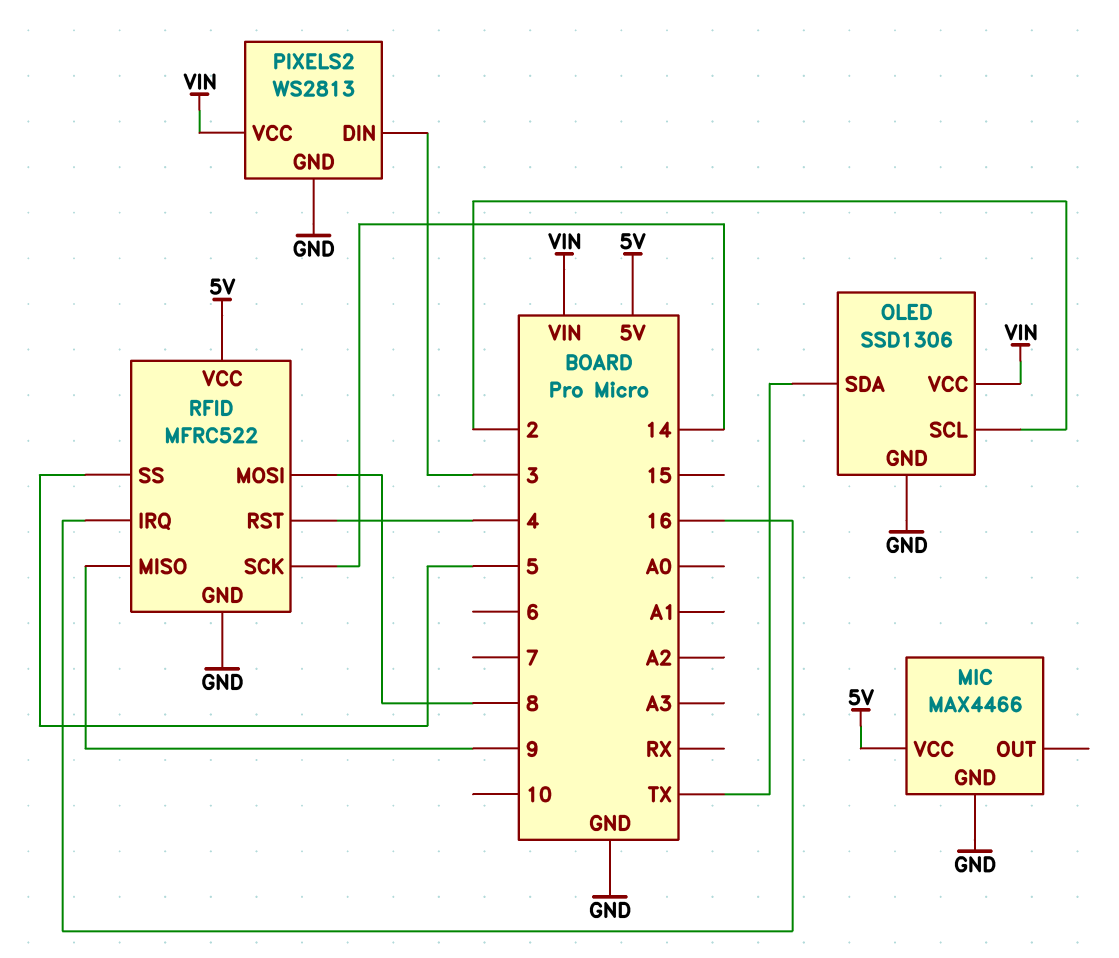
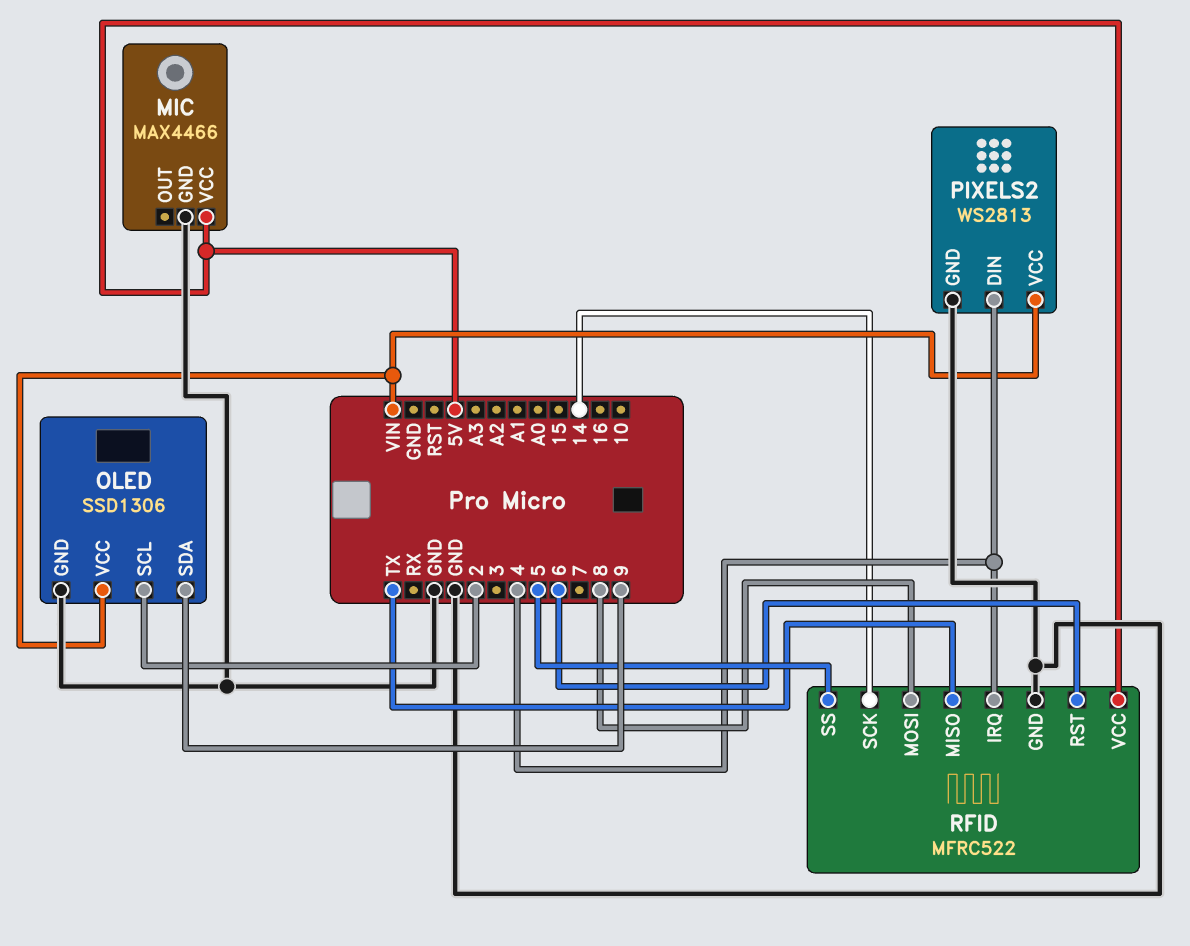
OLED pin SDA: TX -> 9
PIXELS2 pin DIN: 3 -> 4
RFID pin IRQ: 16 -> 4
RFID pin MISO: 9 -> TX
RFID pin RST: 4 -> 6

